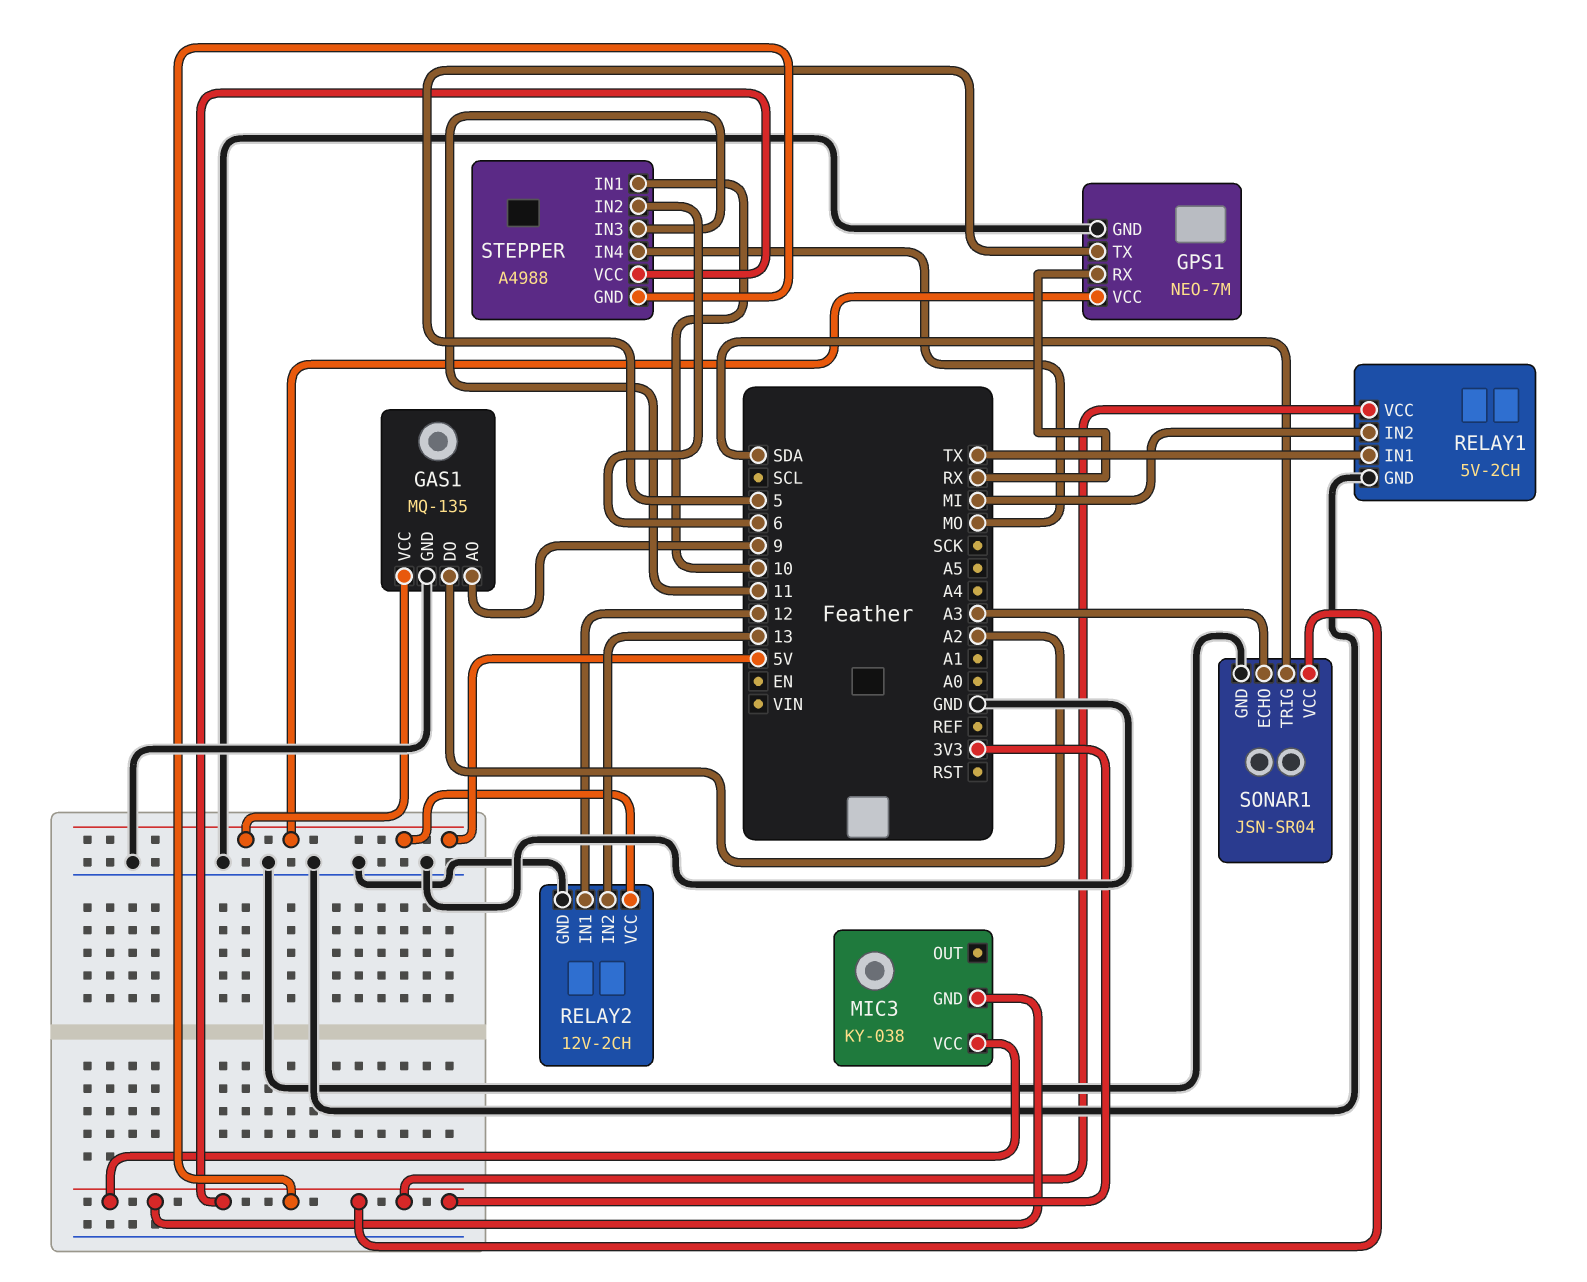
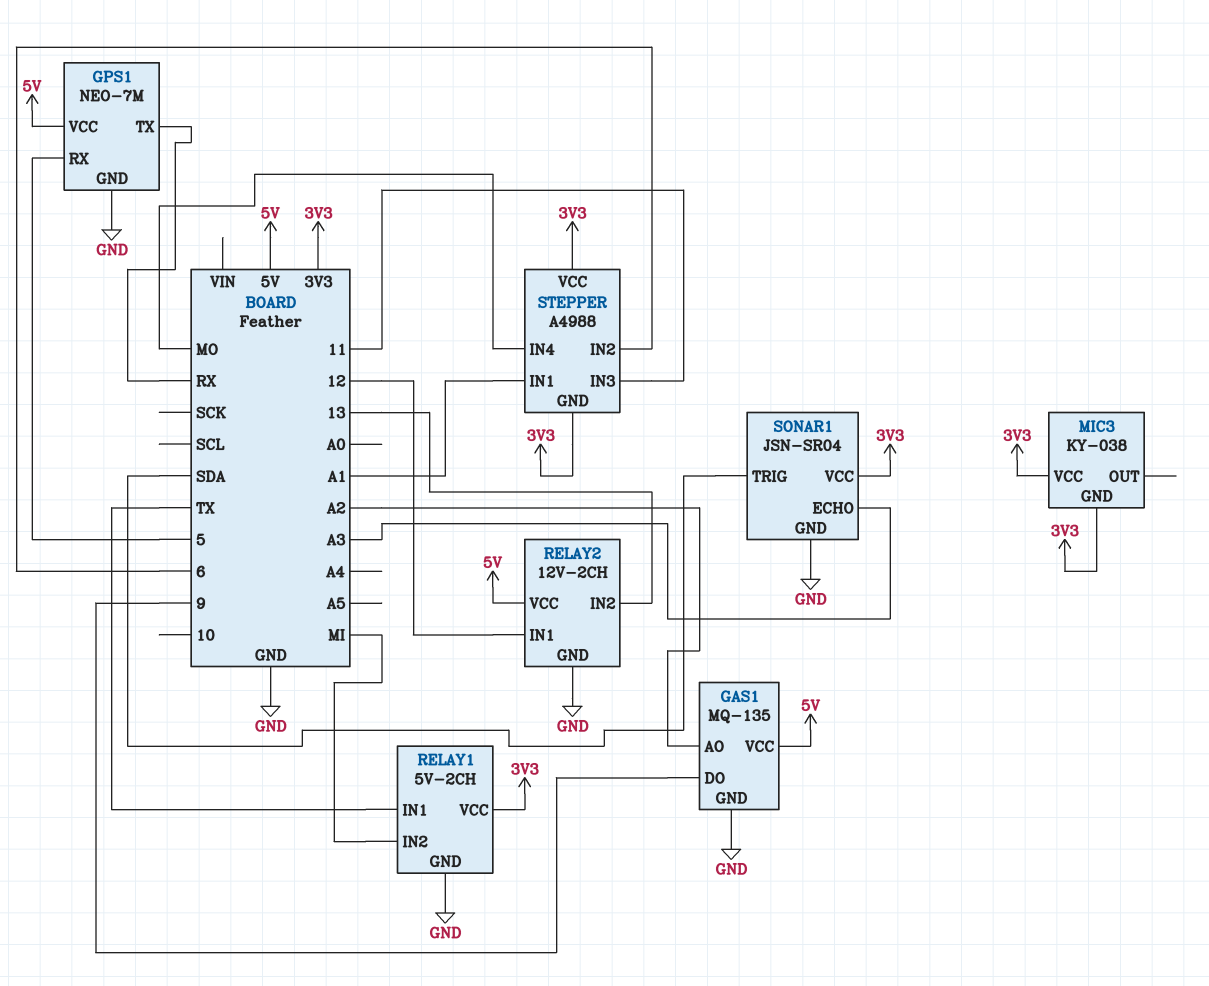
GAS1 pin AO: 9 -> A2
GAS1 pin DO: A2 -> 9
GPS1 pin RX: RX -> 5
GPS1 pin TX: 5 -> RX
STEPPER pin IN1: 10 -> A1

